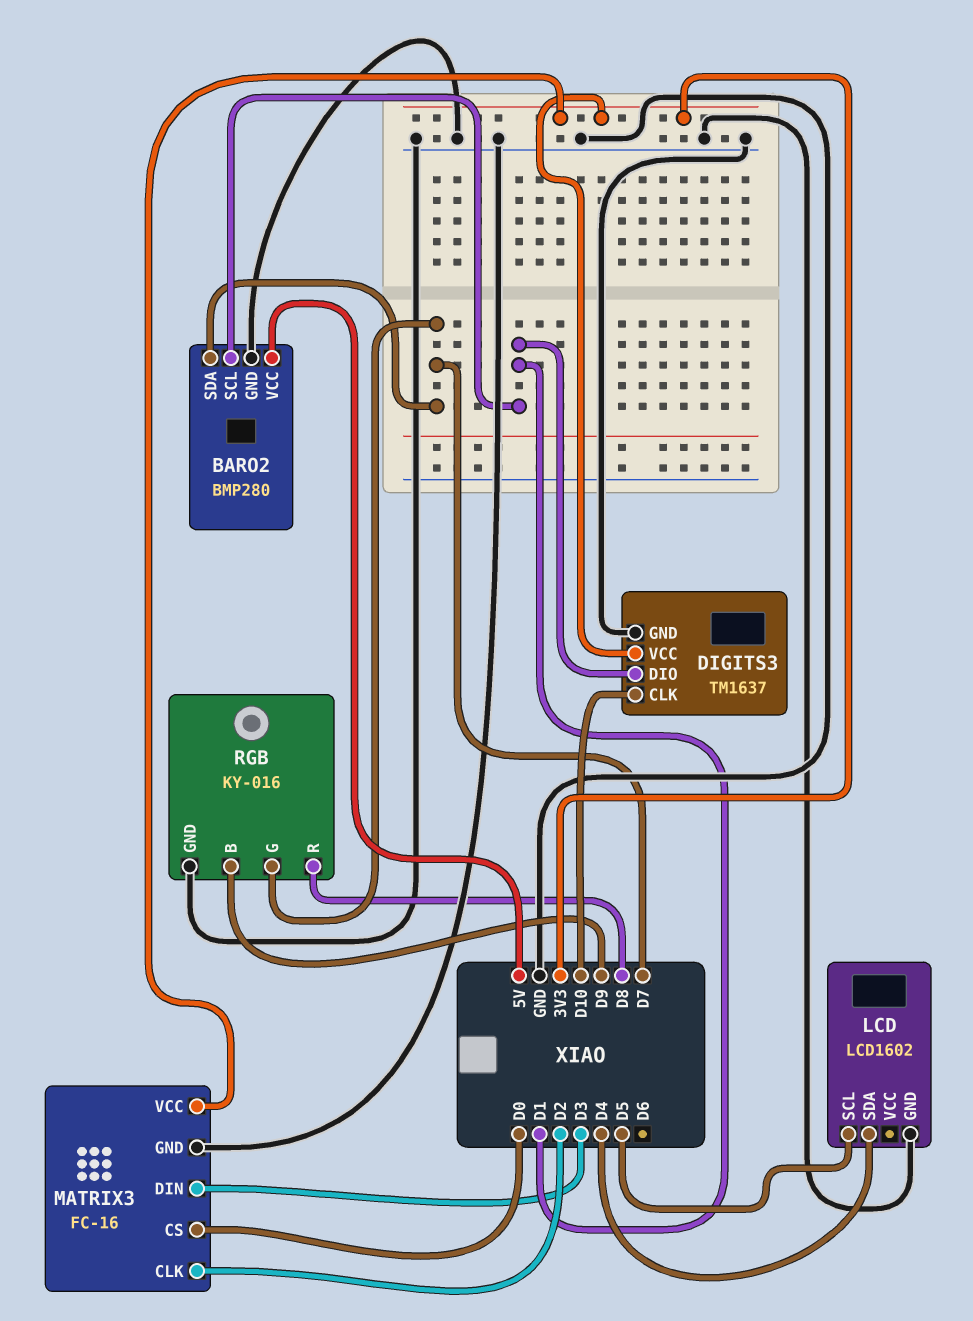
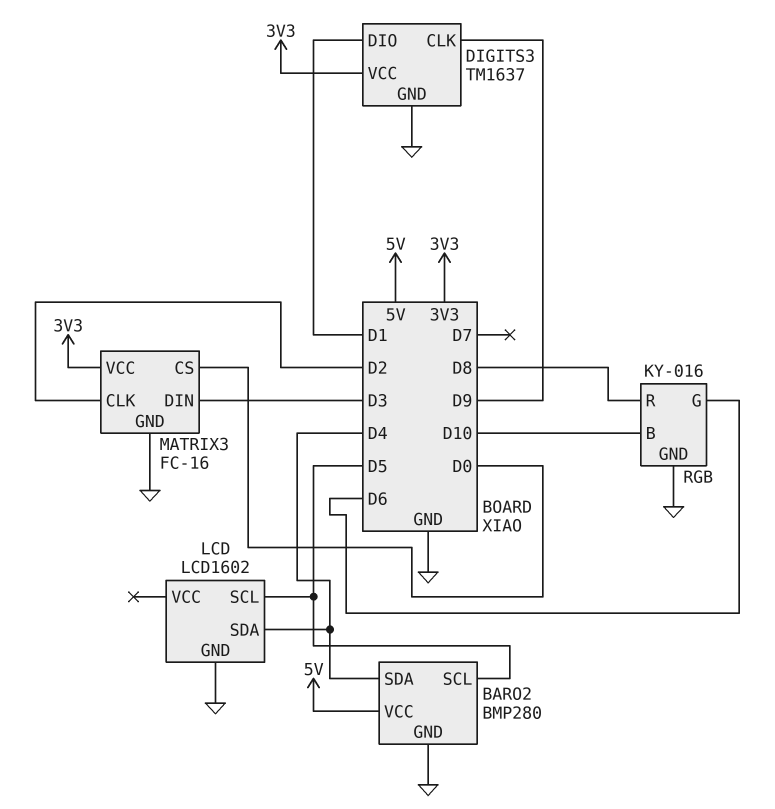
BARO2 pin SCL: D1 -> D5
BARO2 pin SDA: D7 -> D4
DIGITS3 pin CLK: D10 -> D9
RGB pin B: D9 -> D10
RGB pin G: D7 -> D6

